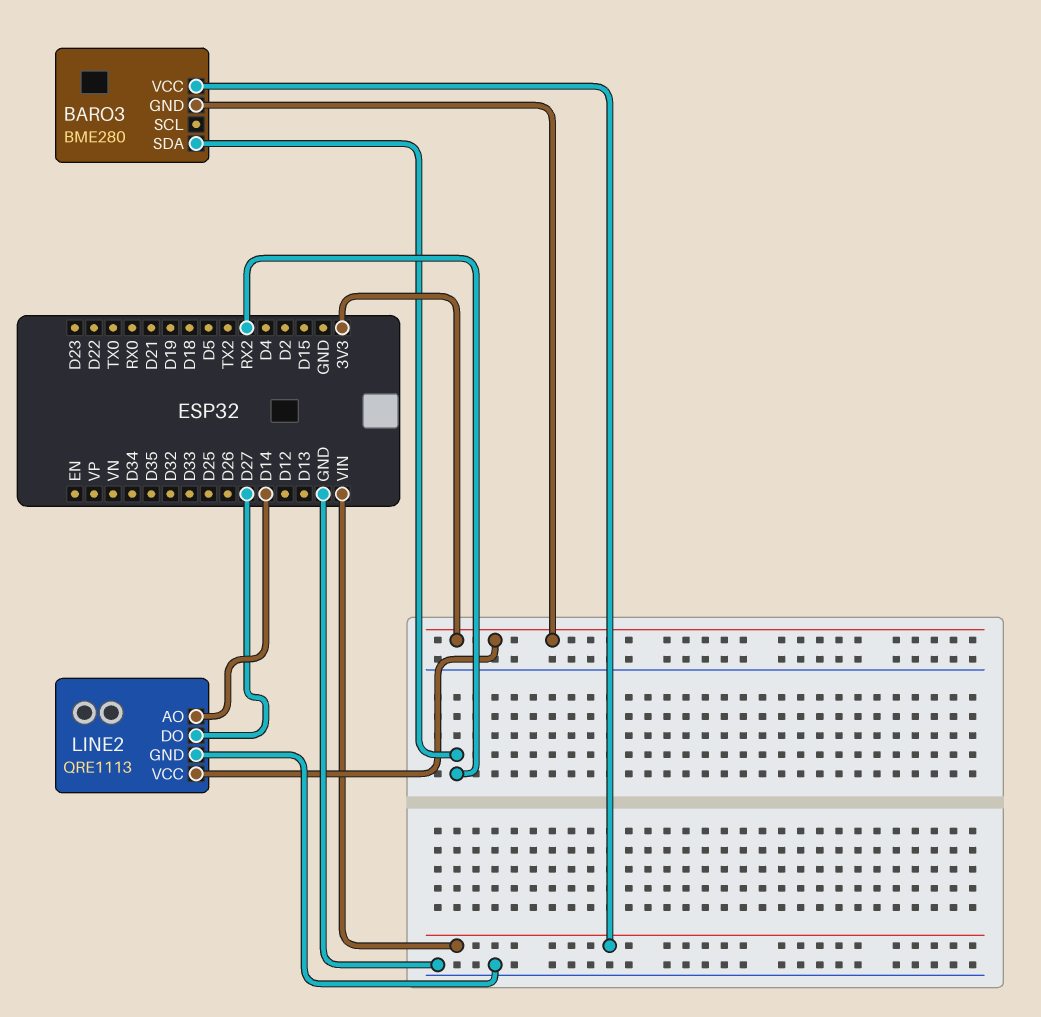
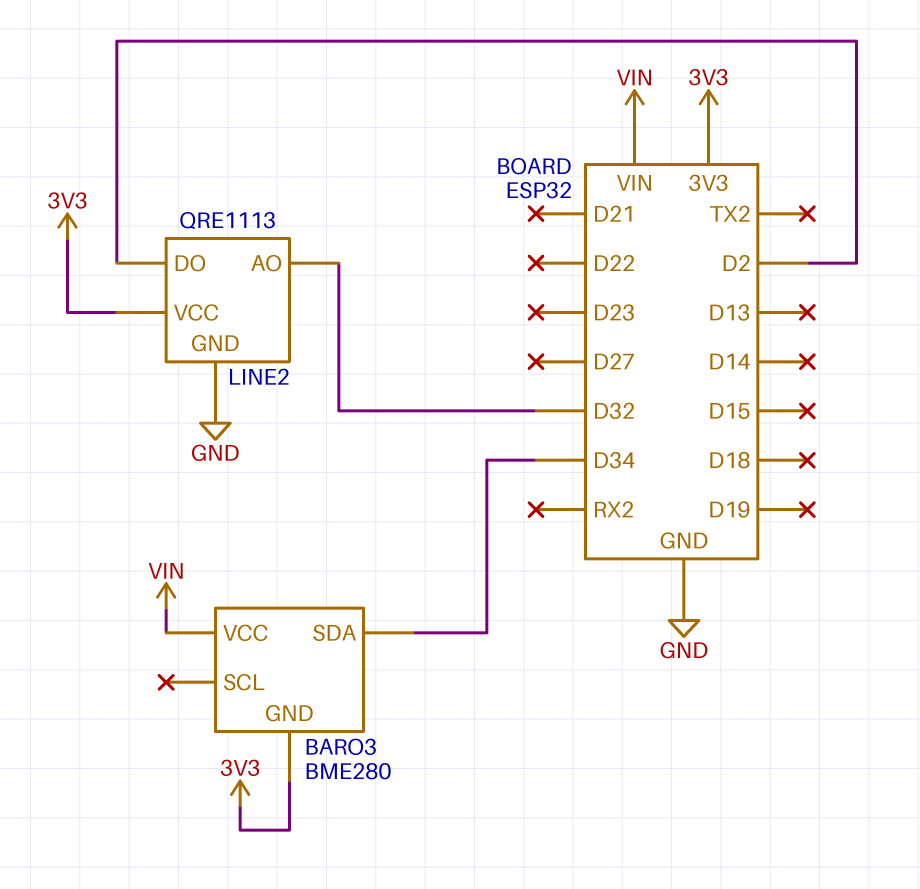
BARO3 pin SDA: RX2 -> D34
LINE2 pin AO: D14 -> D32
LINE2 pin DO: D27 -> D2

